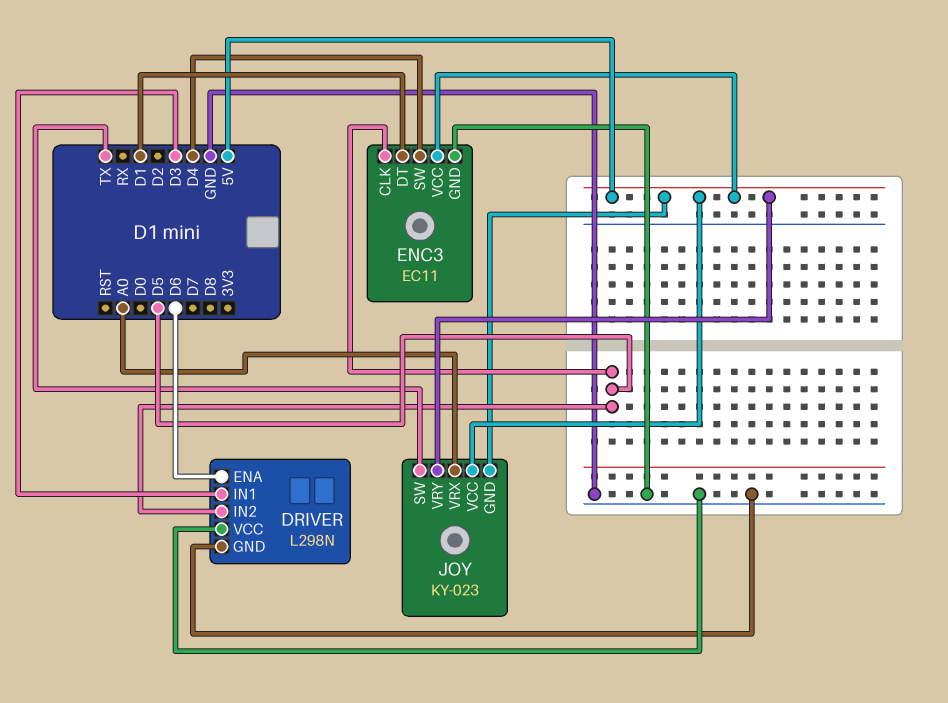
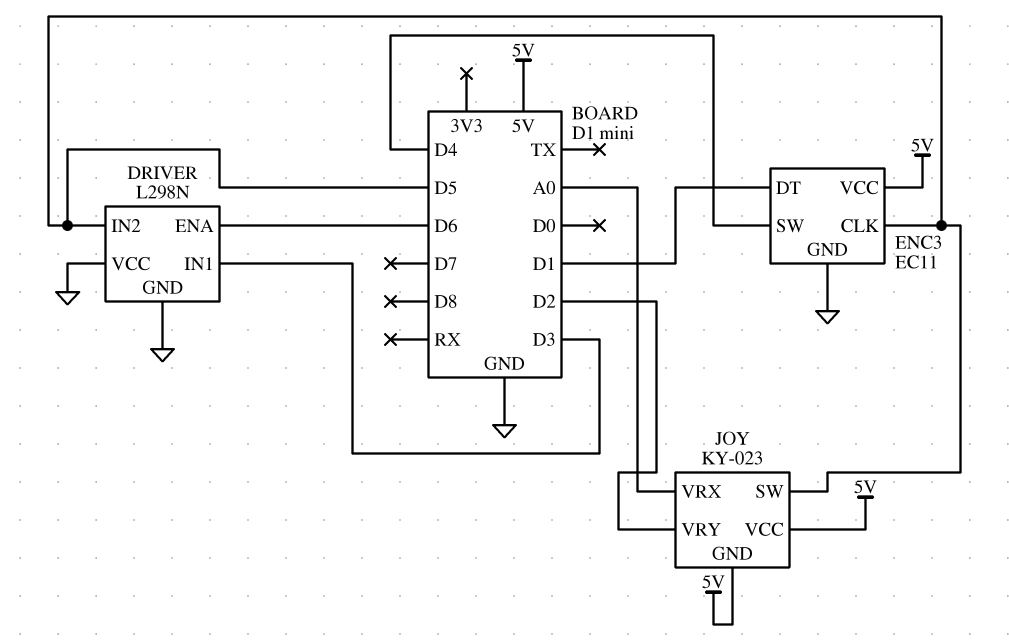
JOY pin SW: TX -> D5
JOY pin VRY: 5V -> D2

